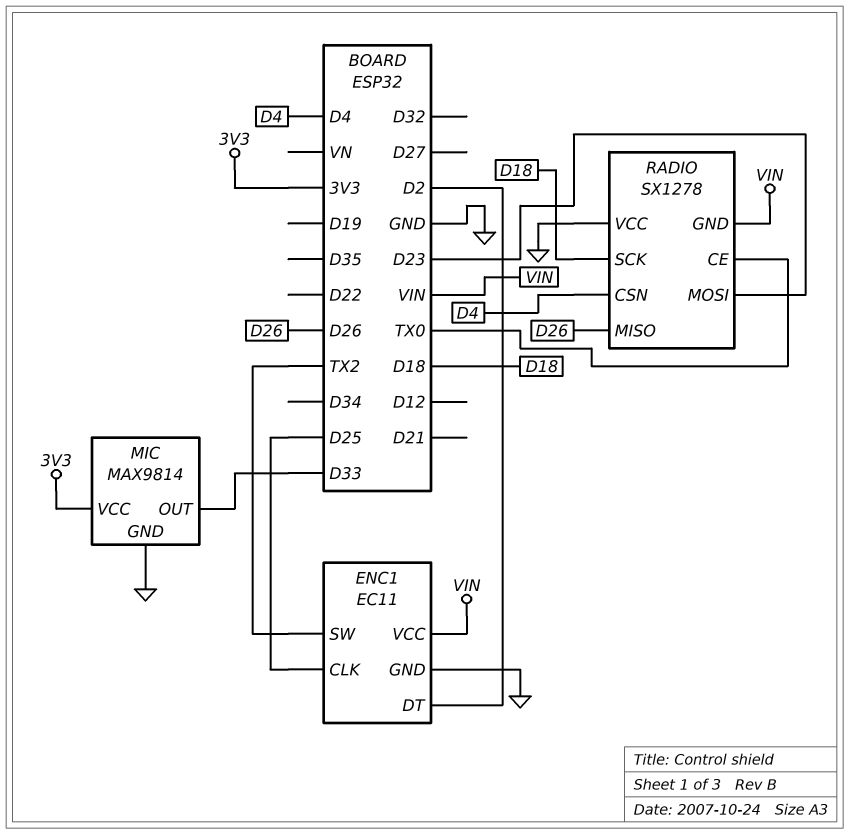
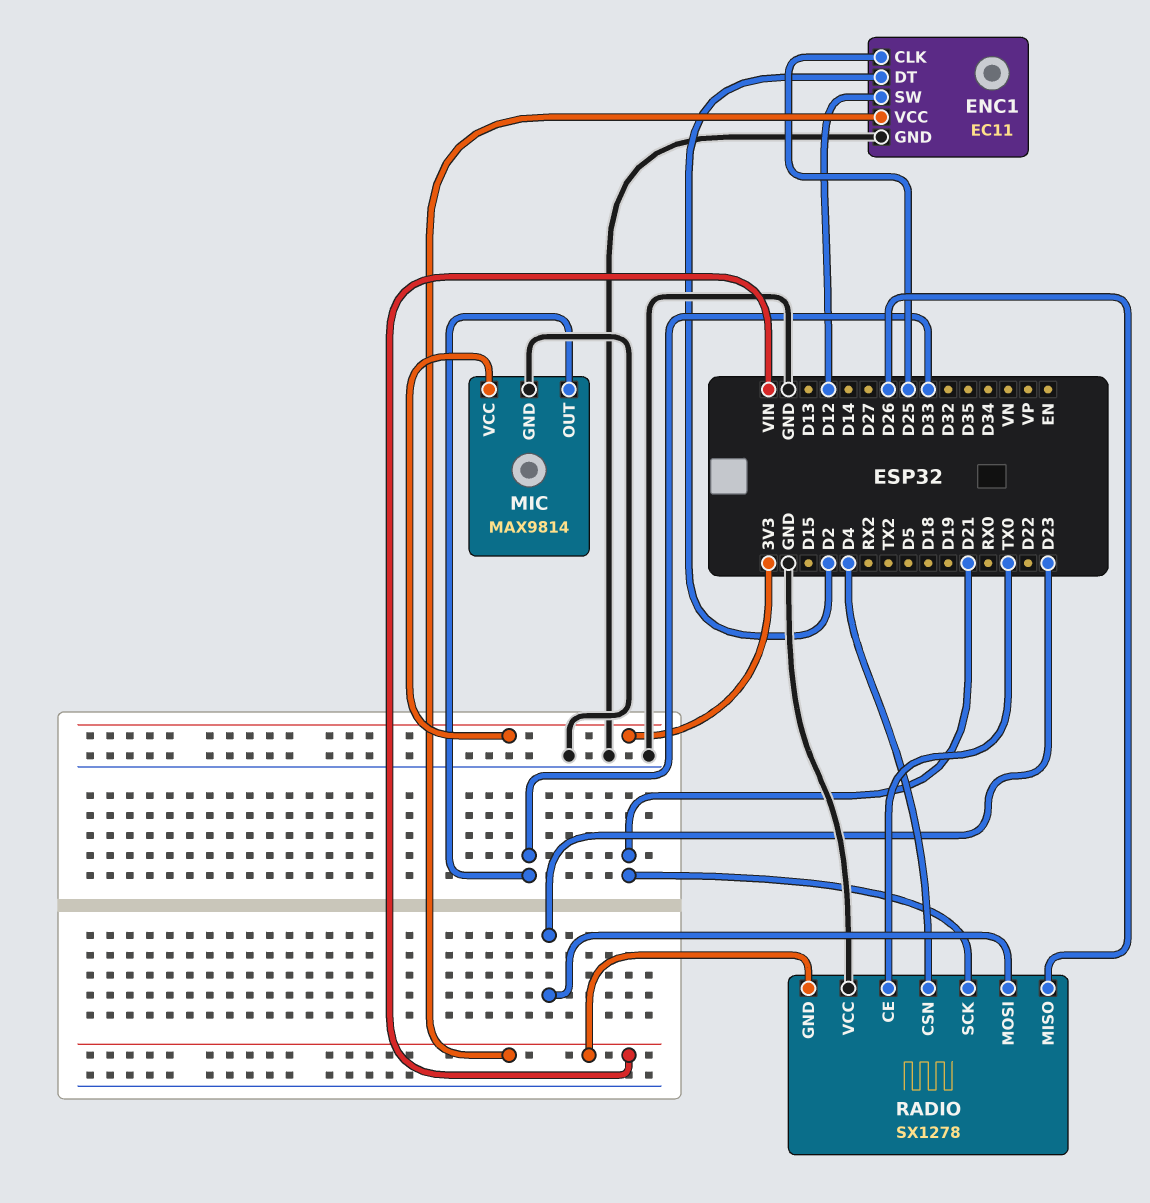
ENC1 pin SW: TX2 -> D12
RADIO pin SCK: D18 -> D21

